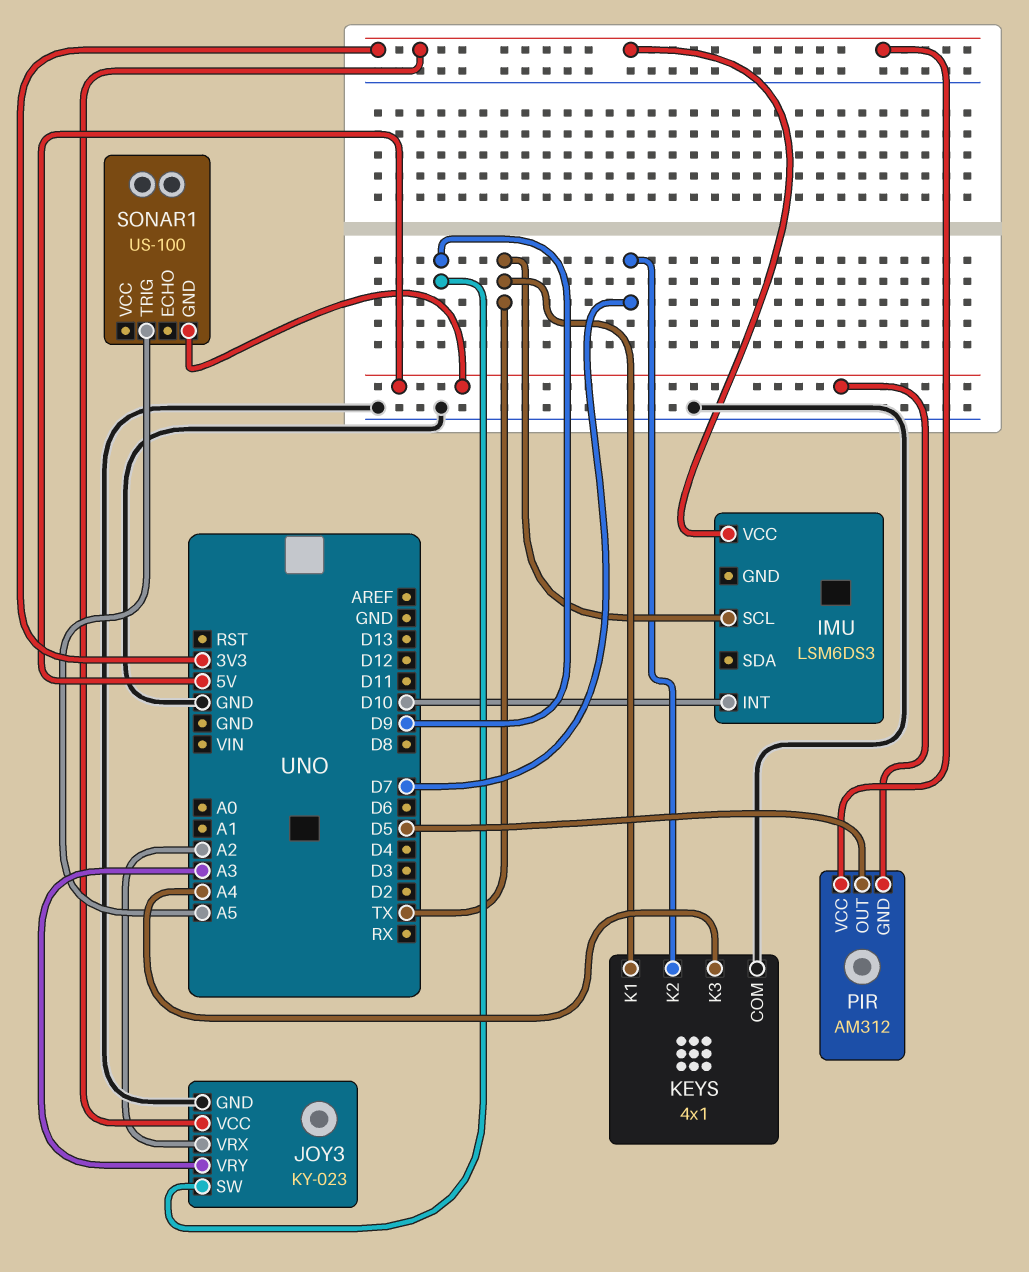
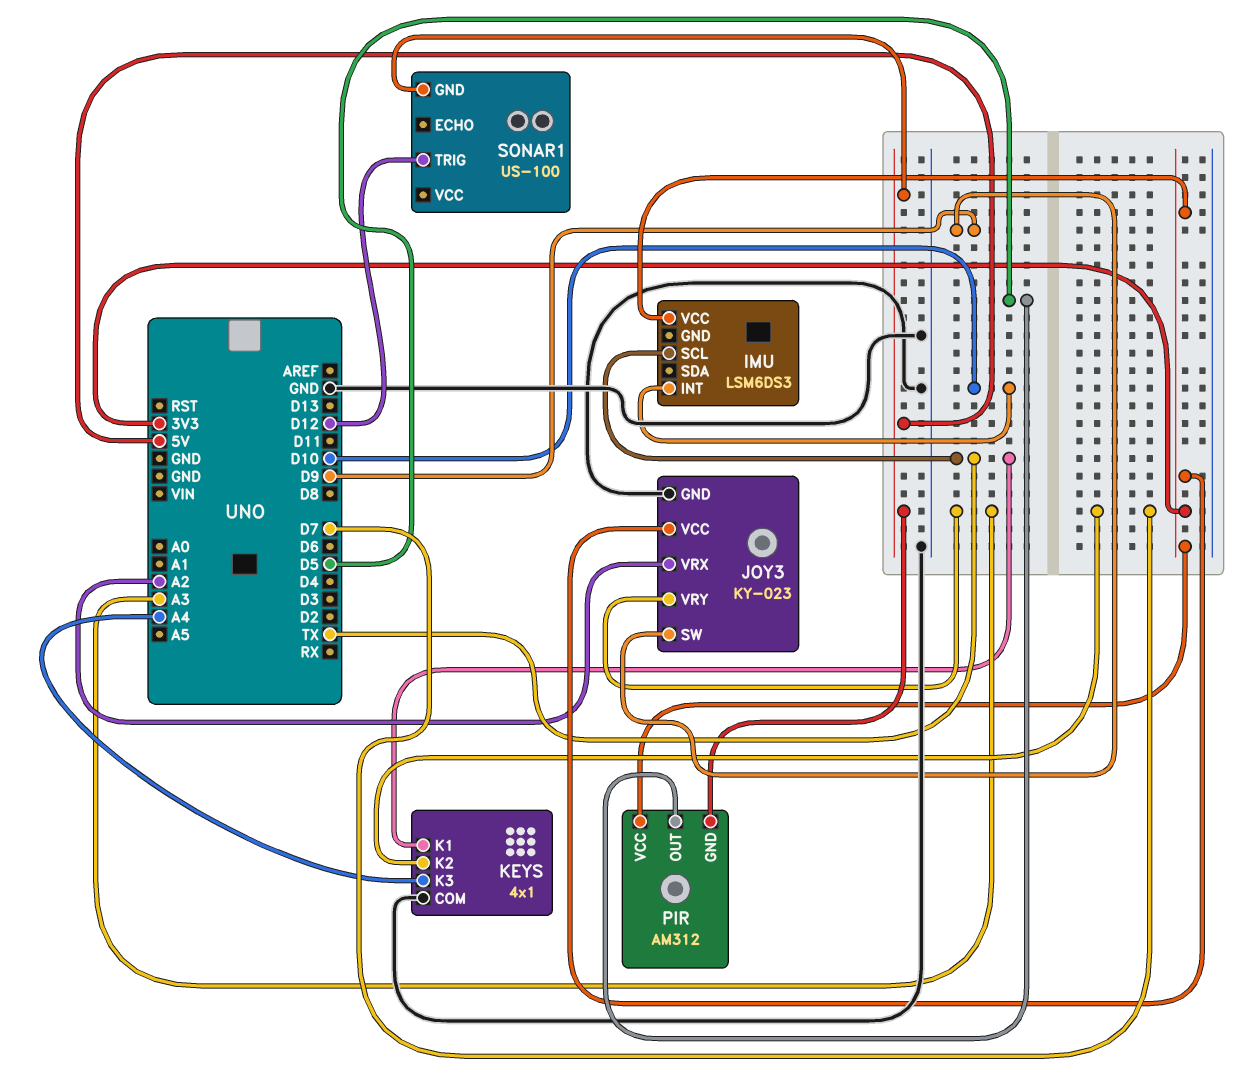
SONAR1 pin TRIG: A5 -> D12

